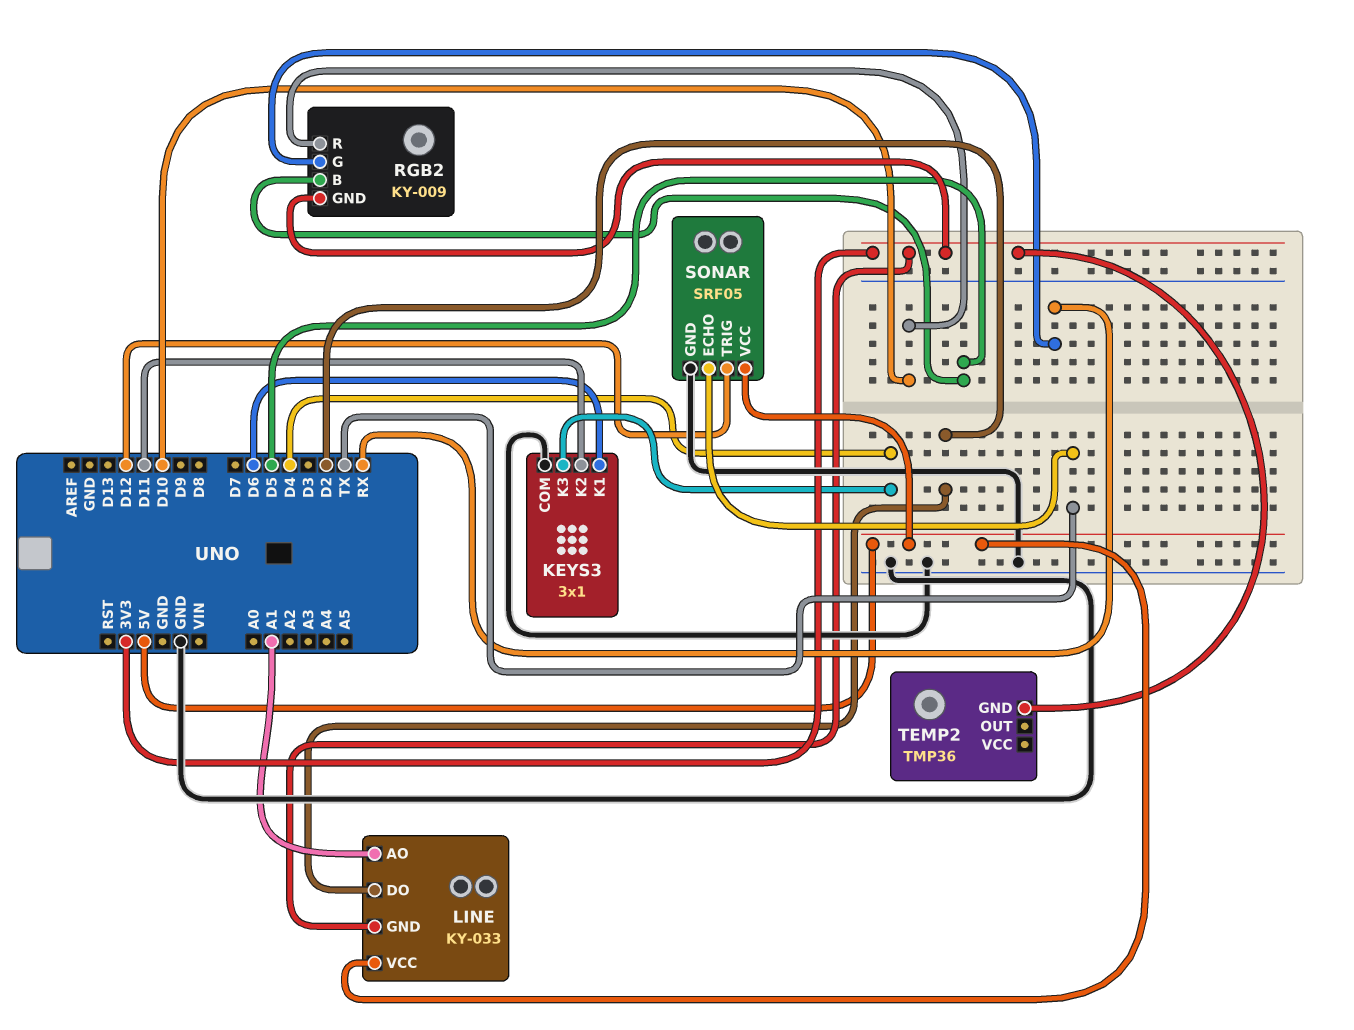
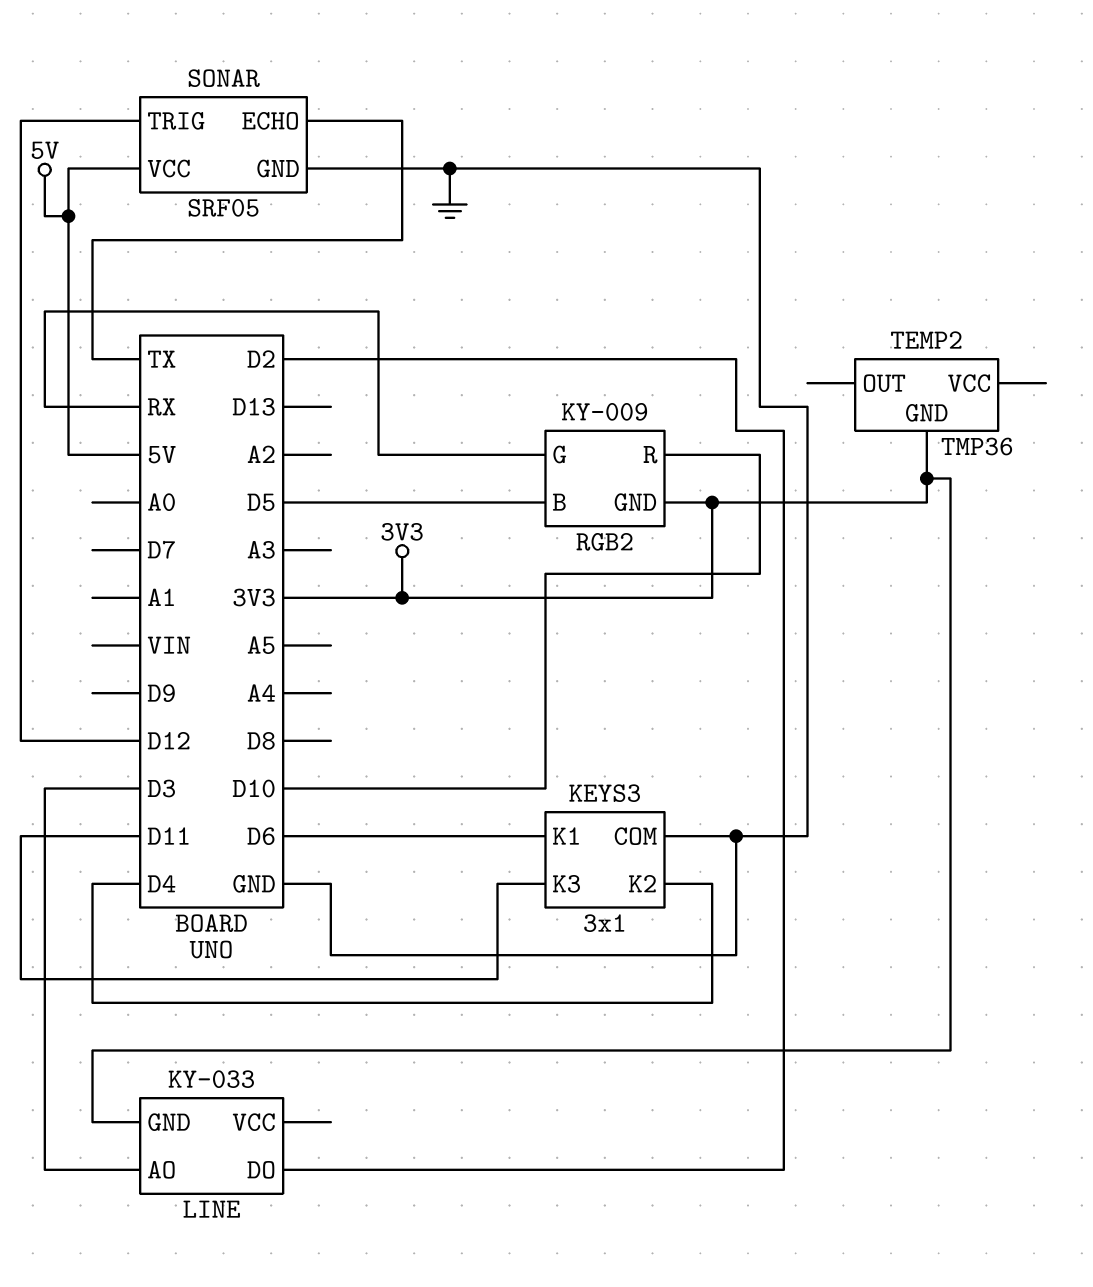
KEYS3 pin K2: D11 -> D4
KEYS3 pin K3: D4 -> D11
LINE pin AO: A1 -> D3
LINE pin VCC: 5V -> none

